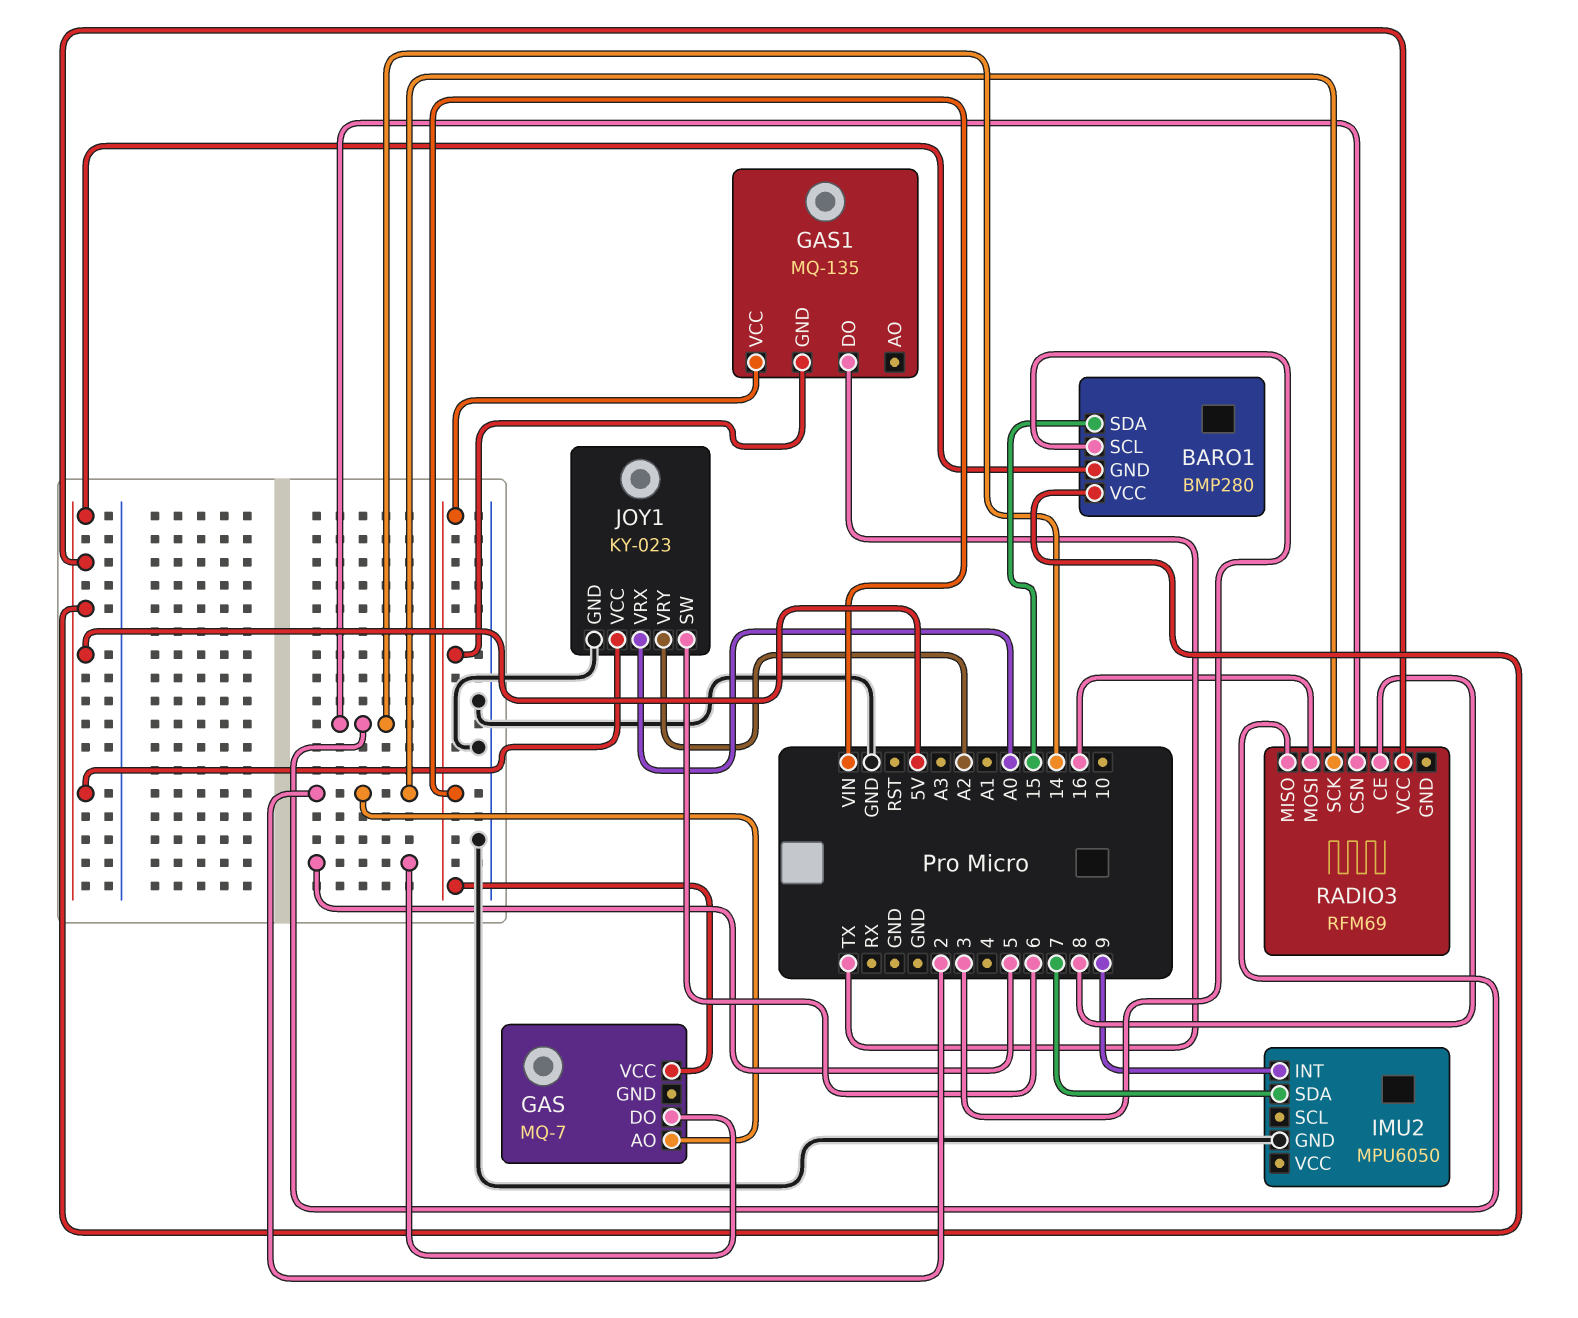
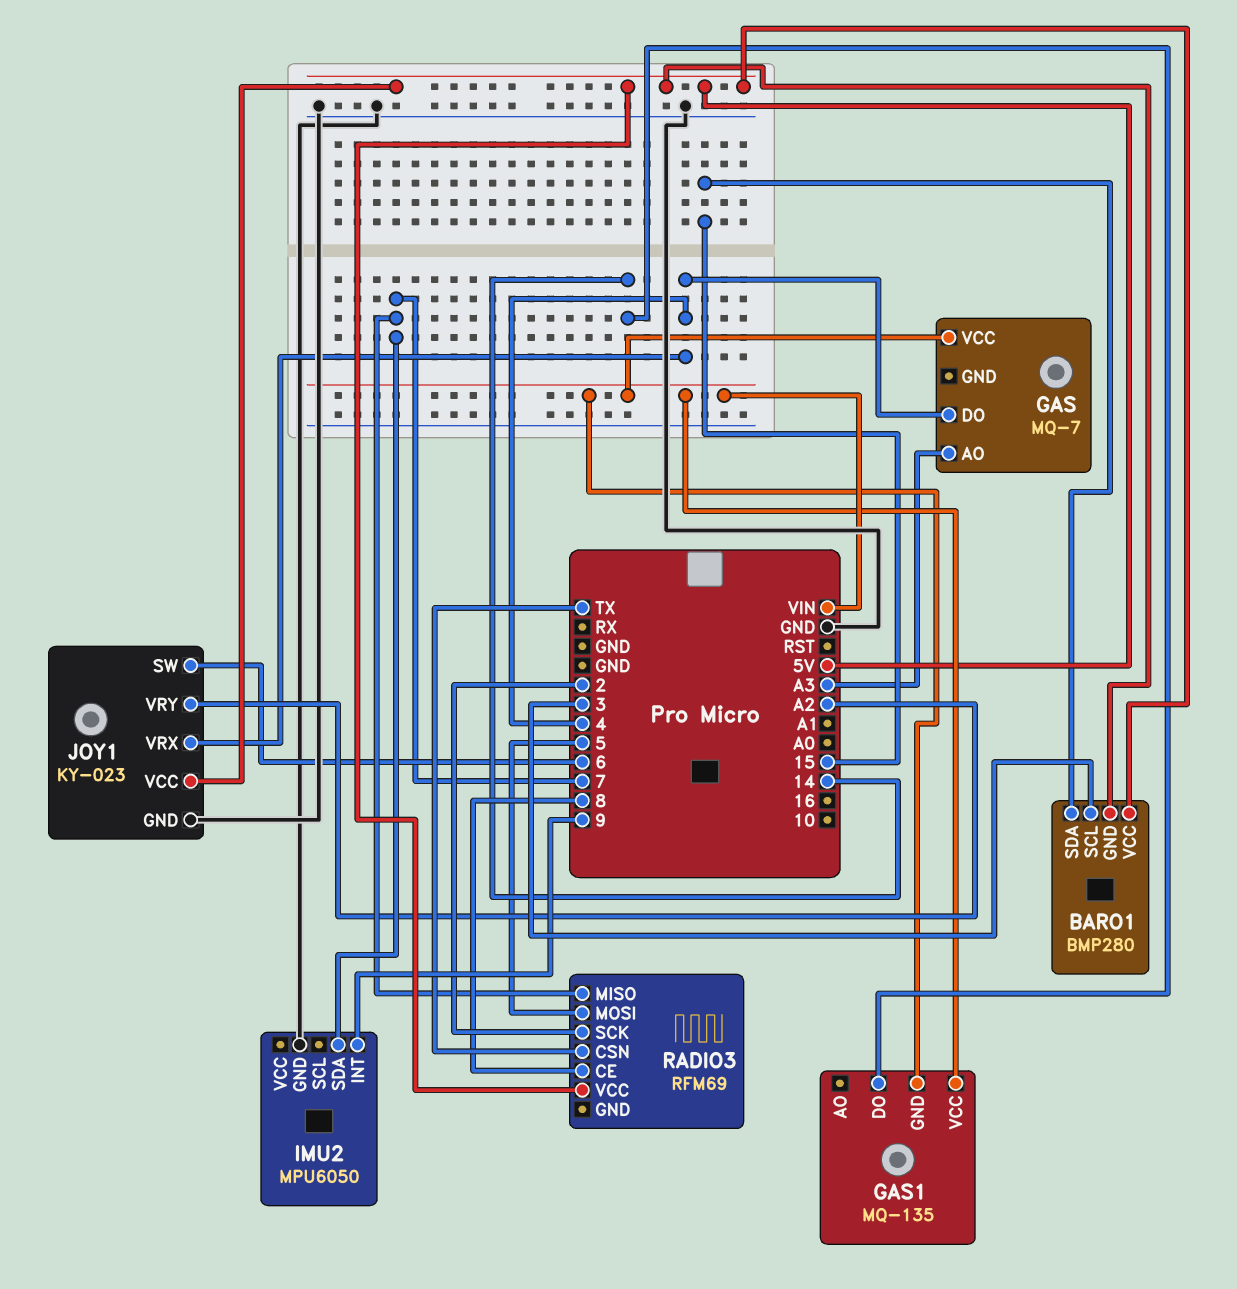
GAS pin AO: 2 -> A3
GAS pin DO: 5 -> 4
GAS1 pin DO: TX -> 14
JOY1 pin VRX: A0 -> 4
RADIO3 pin CSN: 14 -> TX
RADIO3 pin MISO: 14 -> 7
RADIO3 pin MOSI: 16 -> 5

